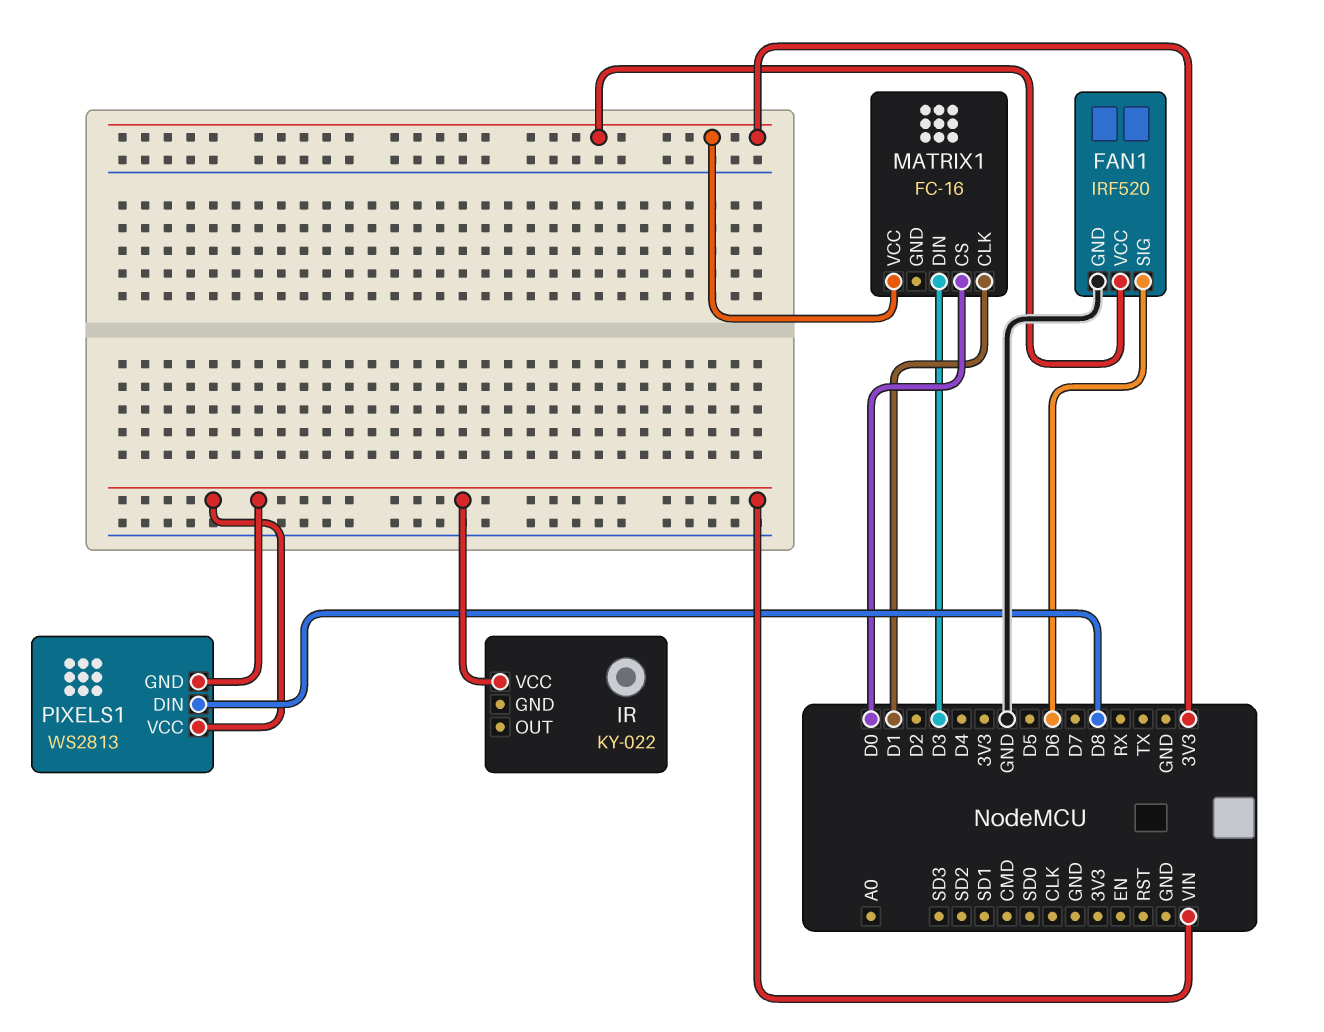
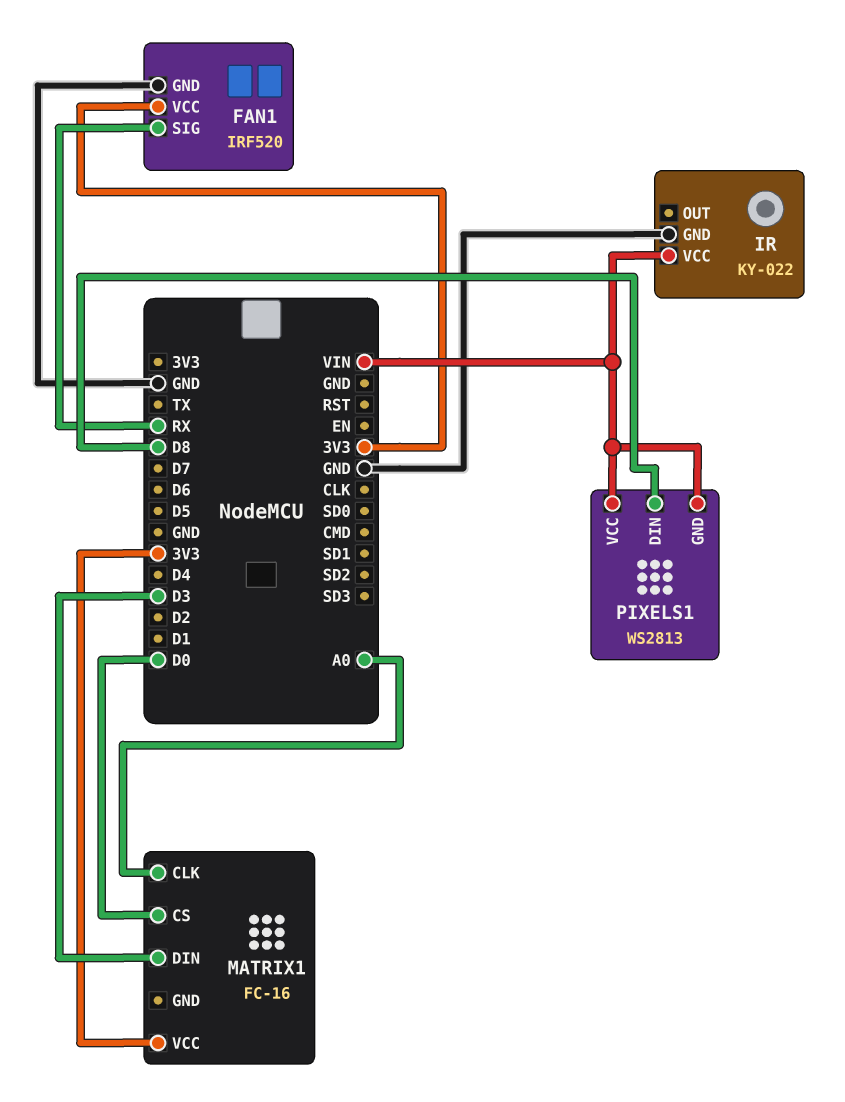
FAN1 pin SIG: D6 -> RX
IR pin GND: none -> GND
MATRIX1 pin CLK: D1 -> A0

